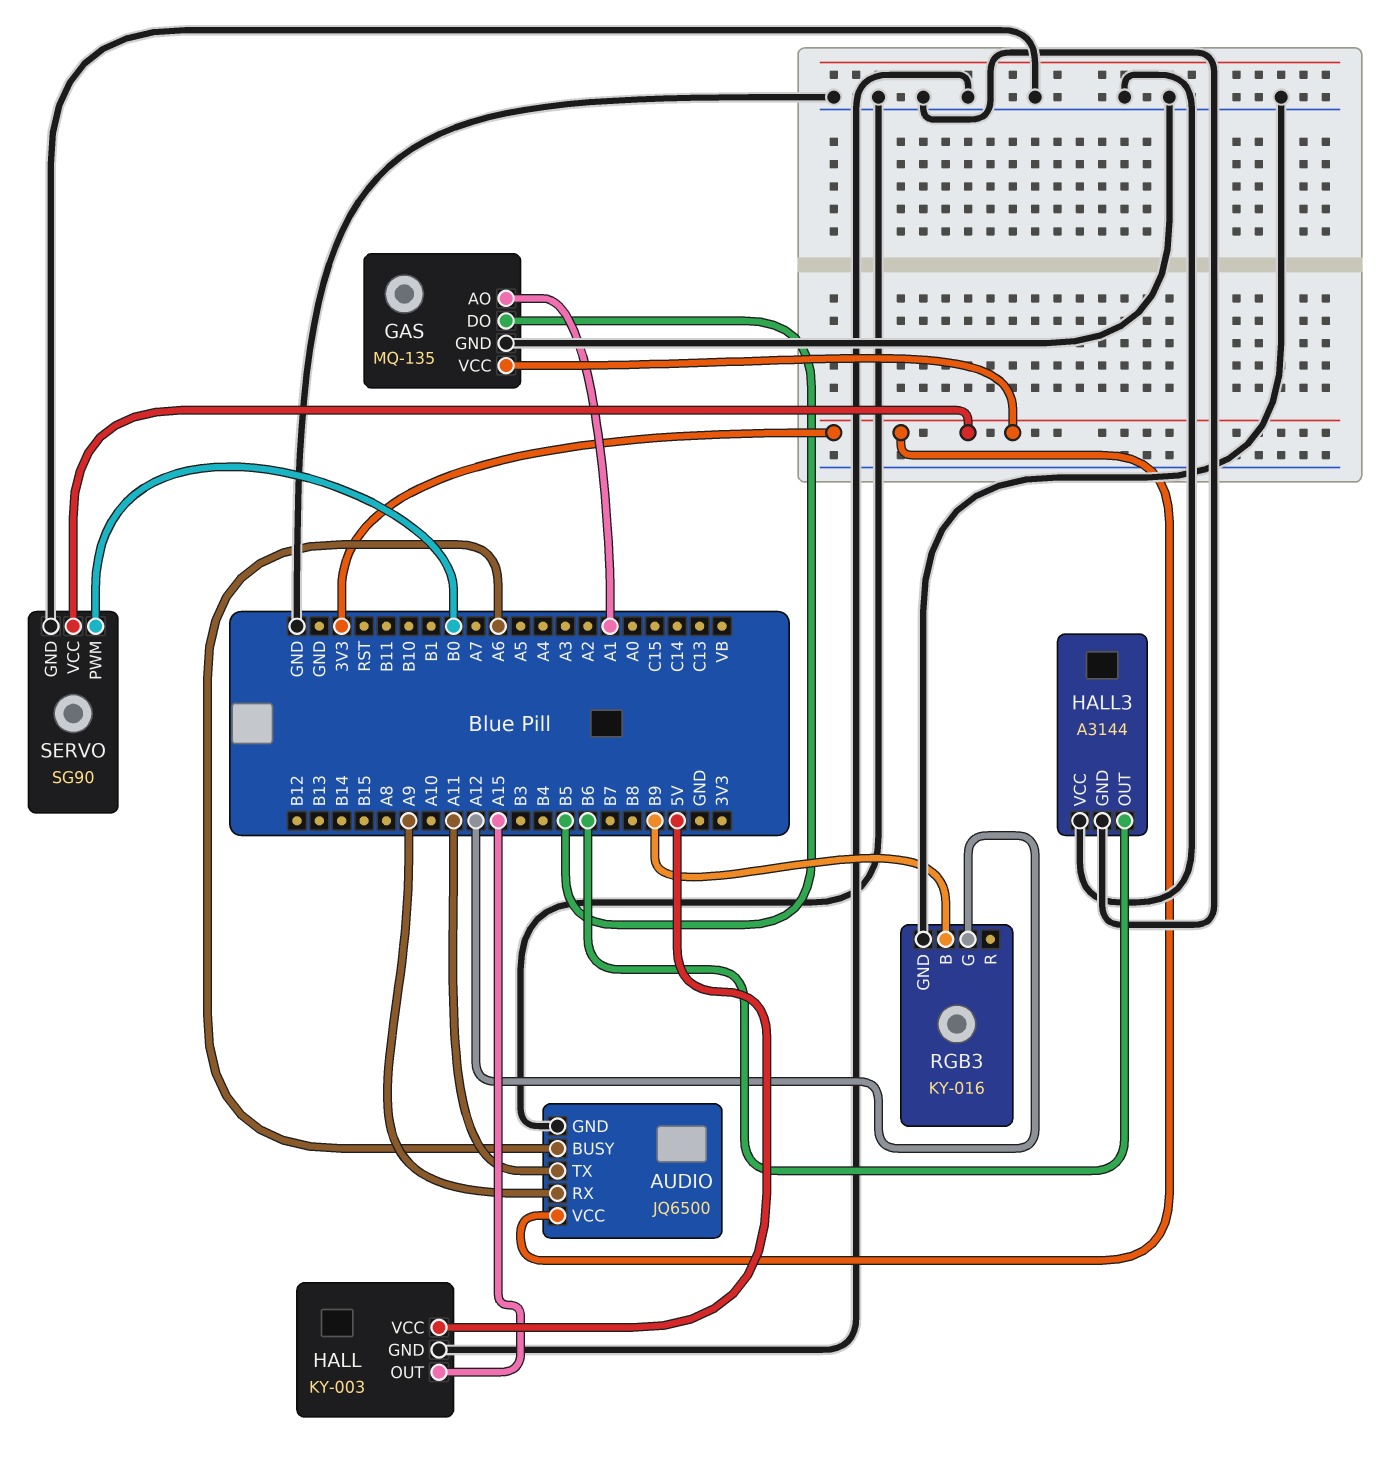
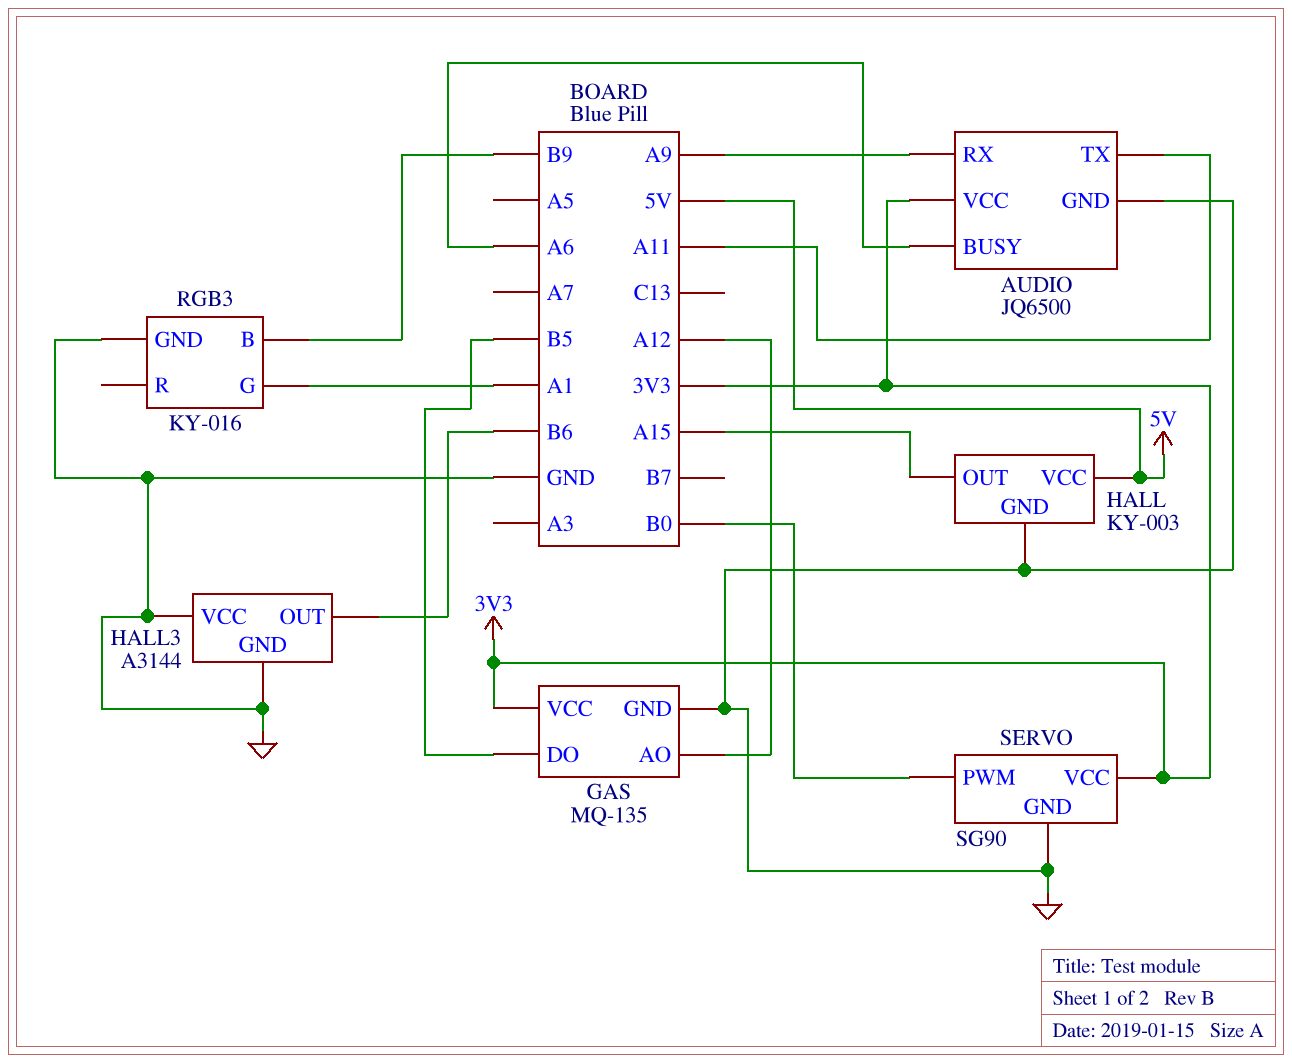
GAS pin AO: A1 -> A12
RGB3 pin G: A12 -> A1

